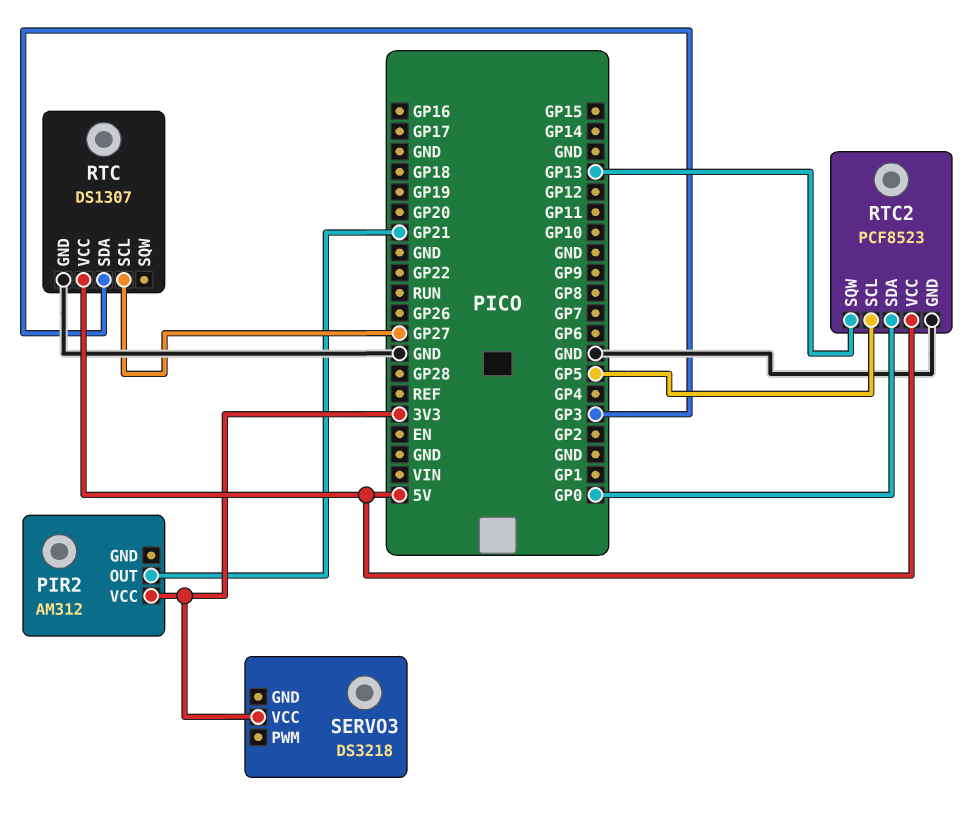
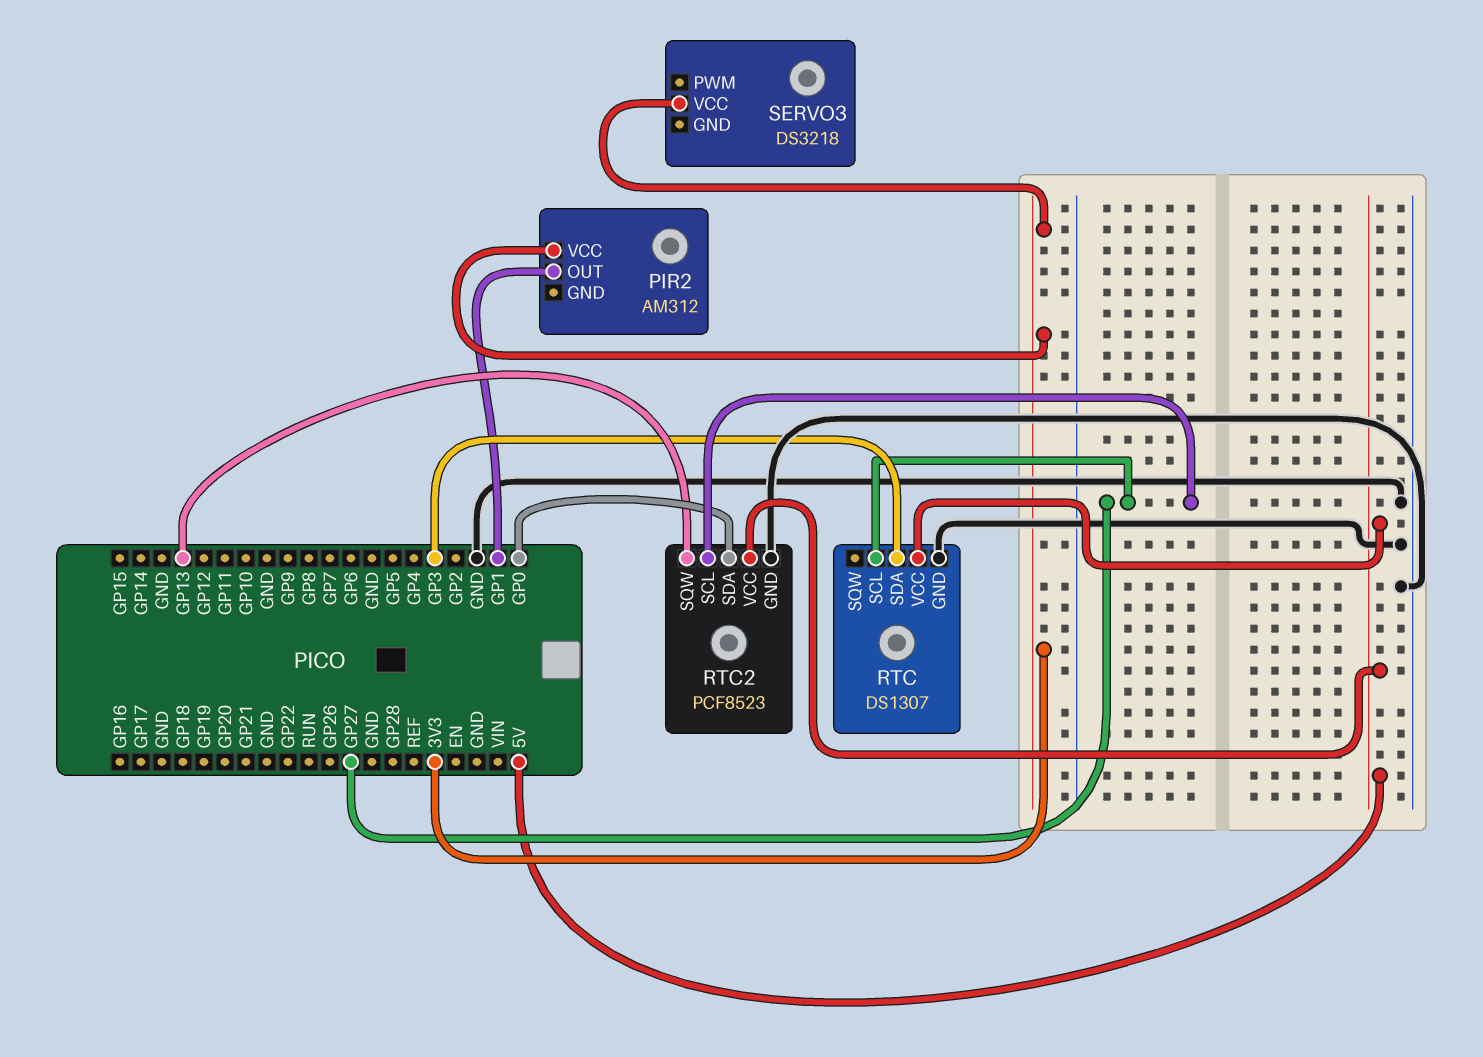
PIR2 pin OUT: GP21 -> GP1
RTC2 pin SCL: GP5 -> GP27

